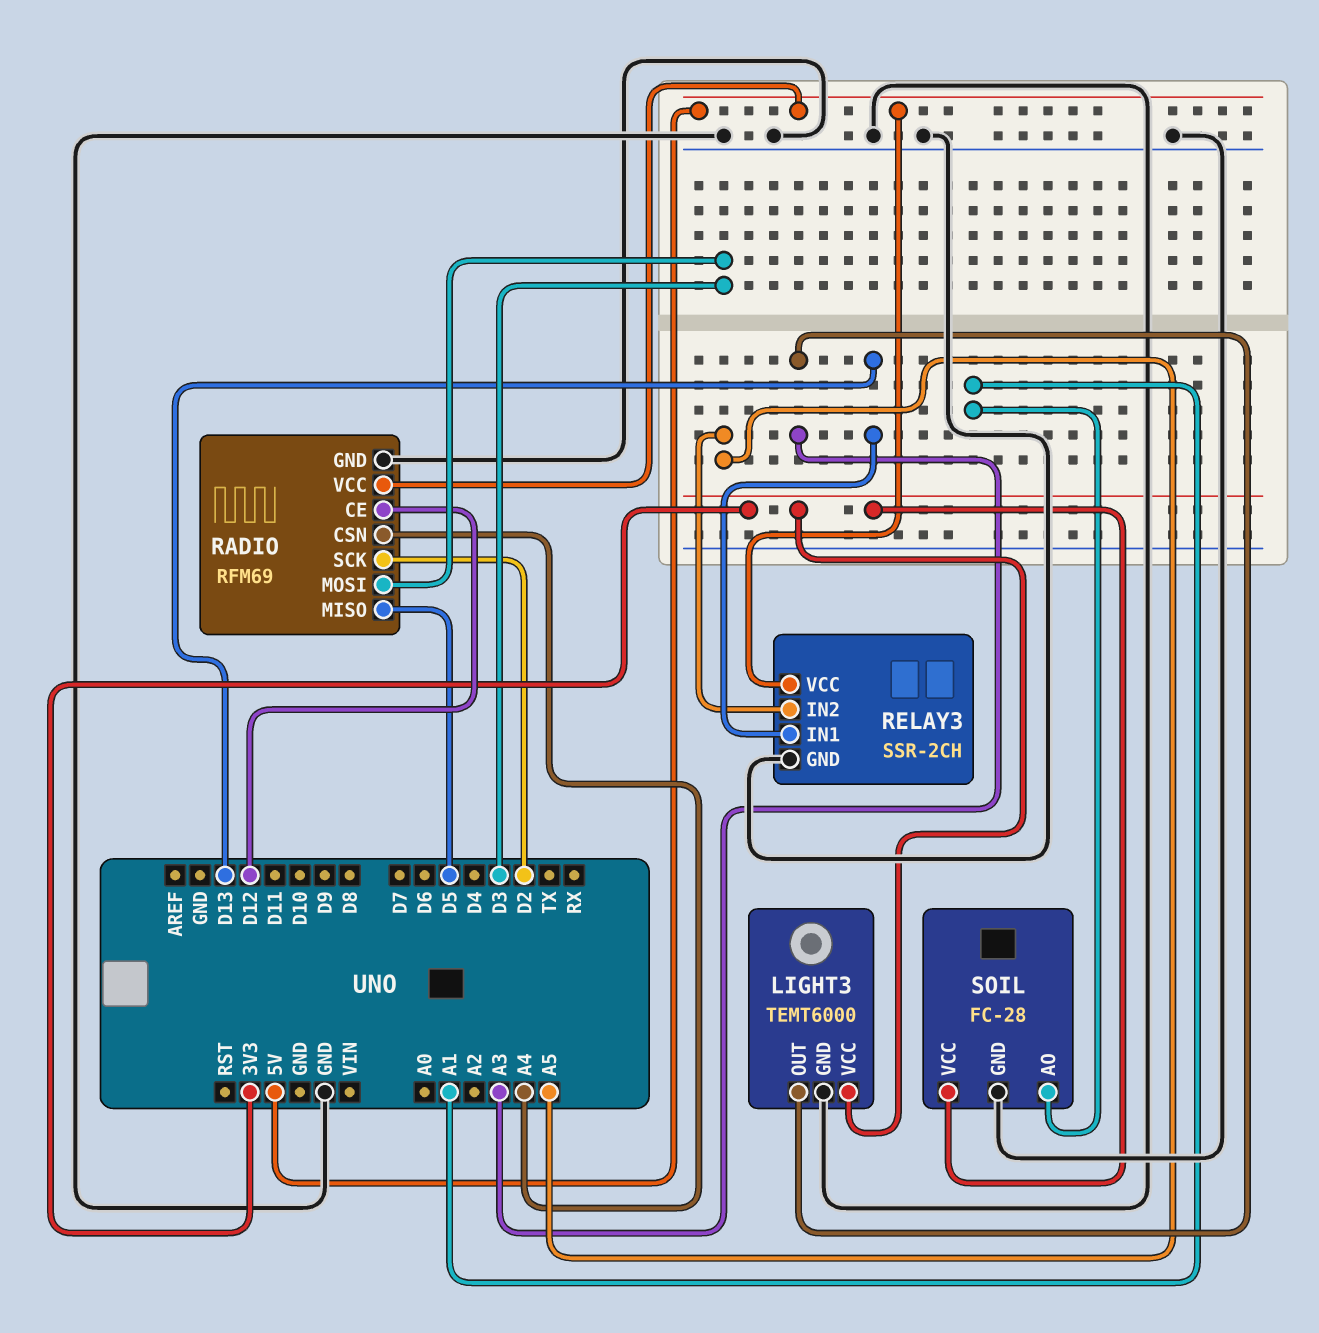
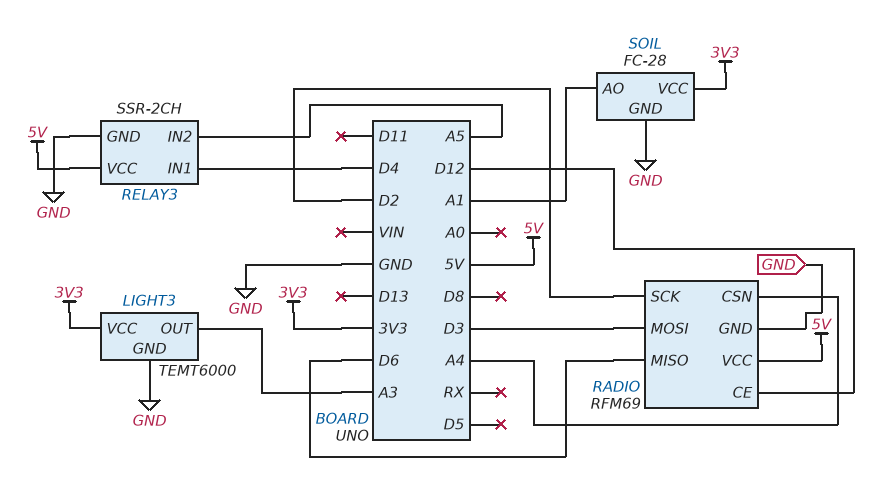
RADIO pin MISO: D5 -> D6
RELAY3 pin IN1: D13 -> D4

